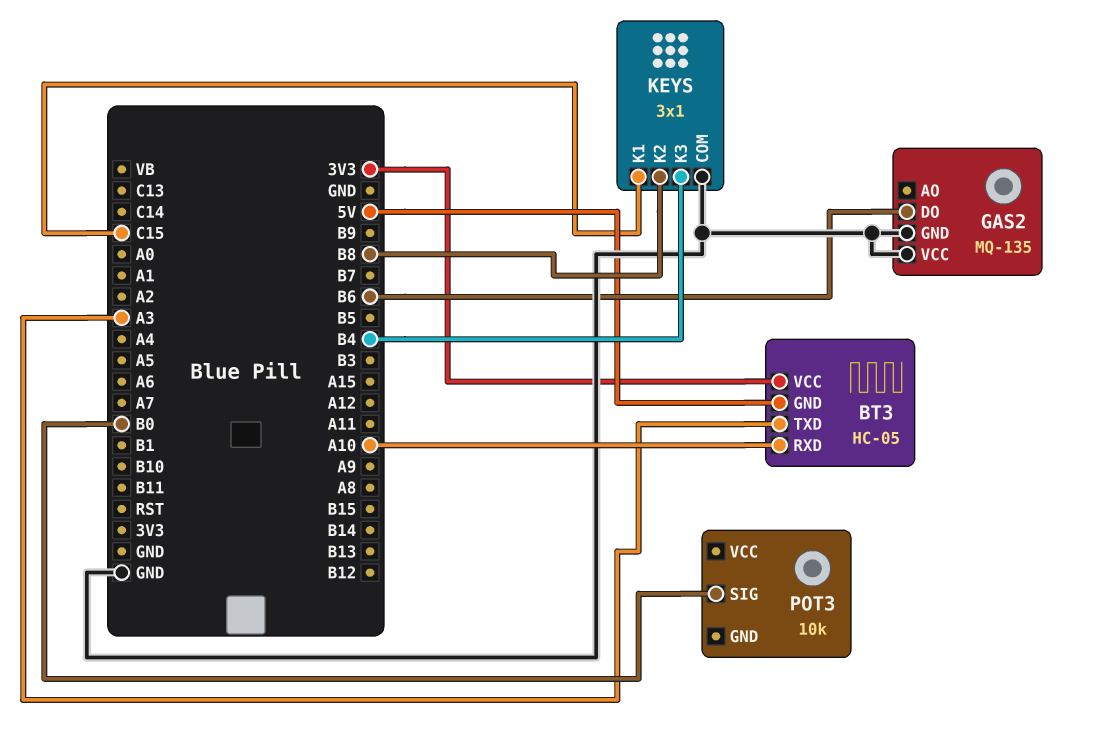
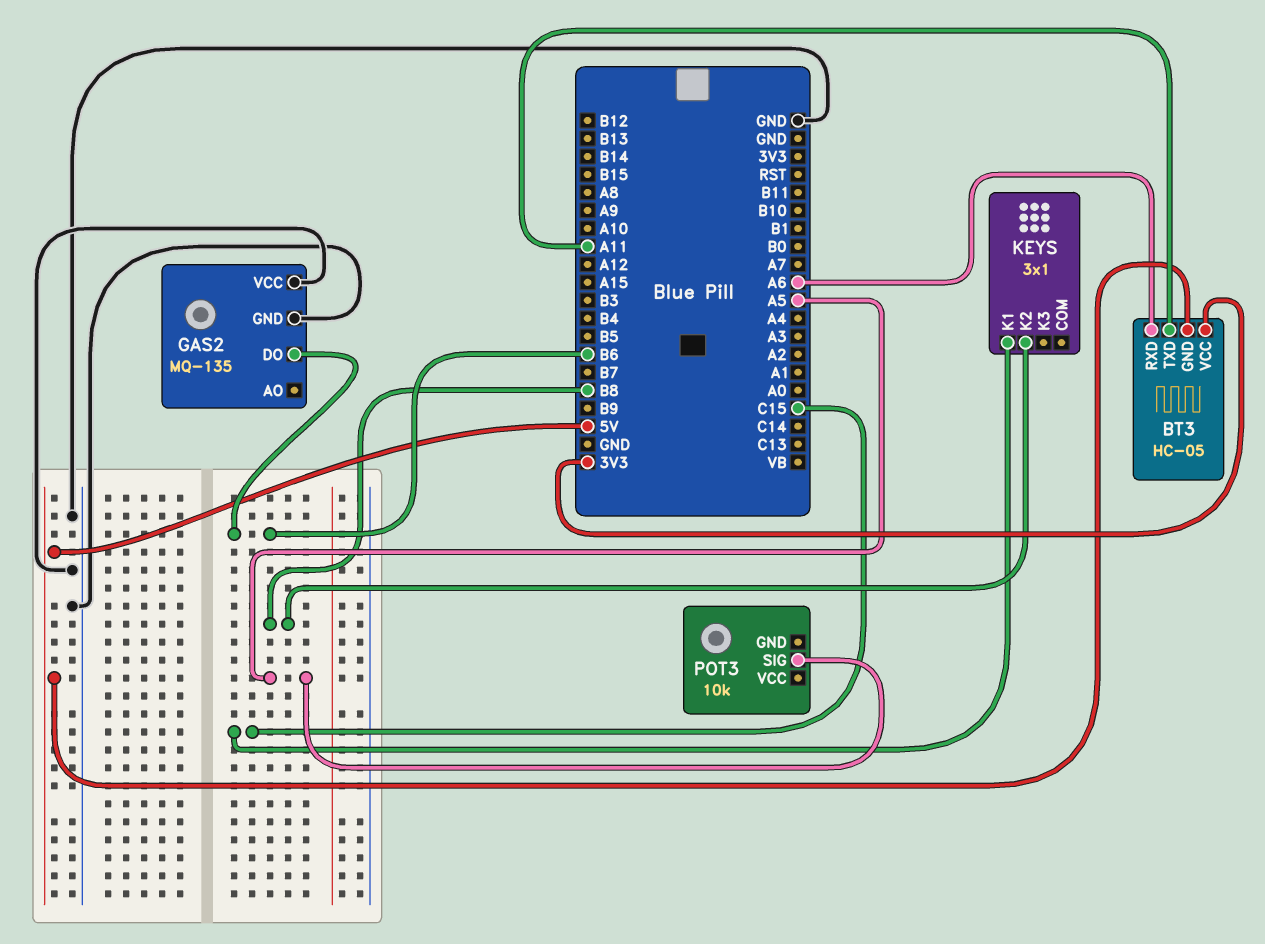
BT3 pin RXD: A10 -> A6
BT3 pin TXD: A3 -> A11
KEYS pin COM: GND -> none
KEYS pin K3: B4 -> none
POT3 pin SIG: B0 -> A5

